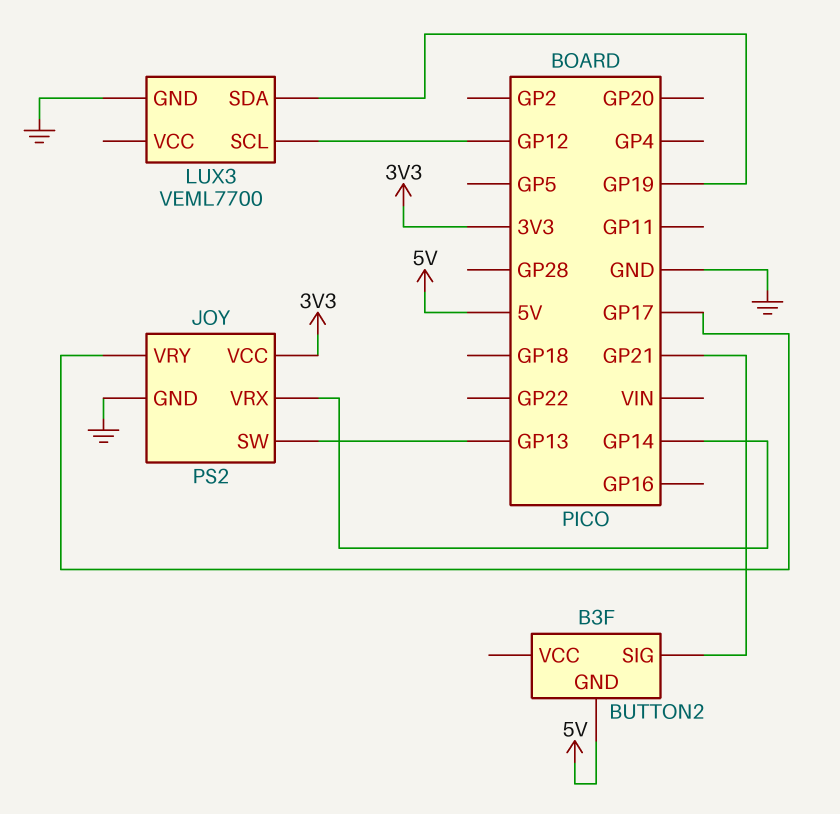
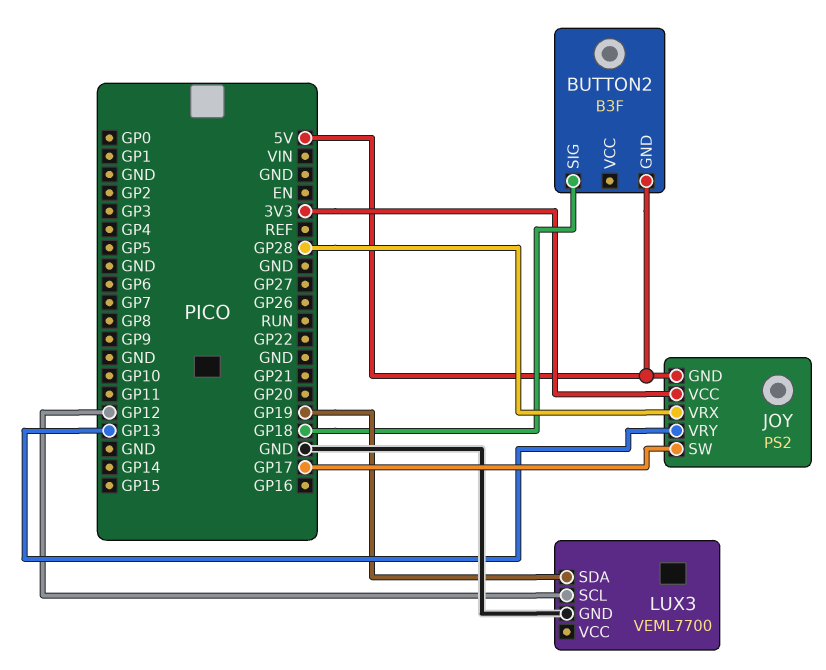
BUTTON2 pin SIG: GP21 -> GP18
JOY pin GND: GND -> 5V
JOY pin SW: GP13 -> GP17
JOY pin VRX: GP14 -> GP28
JOY pin VRY: GP17 -> GP13

